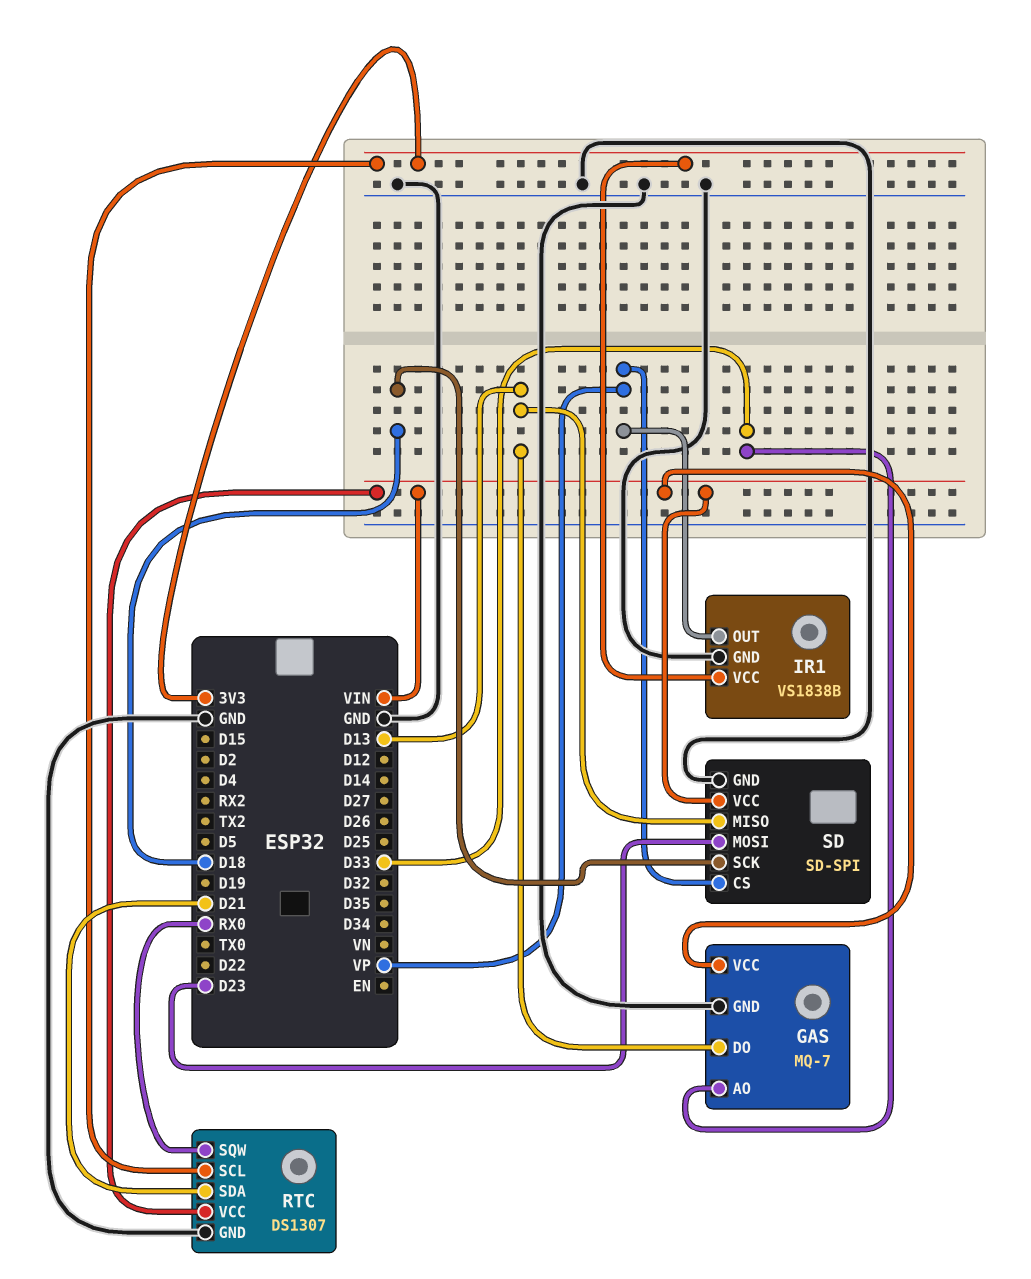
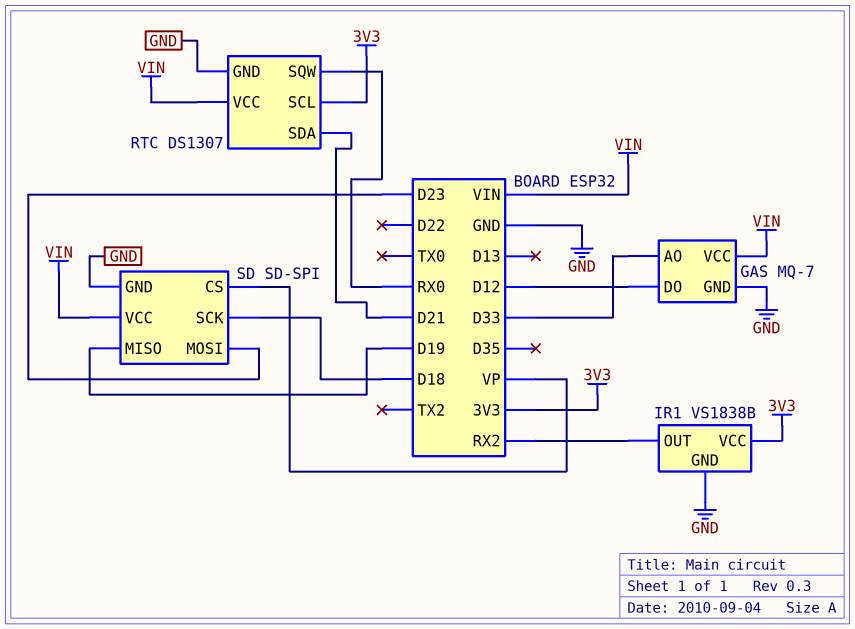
GAS pin DO: D13 -> D12
IR1 pin OUT: VP -> RX2
SD pin MISO: D13 -> D19

